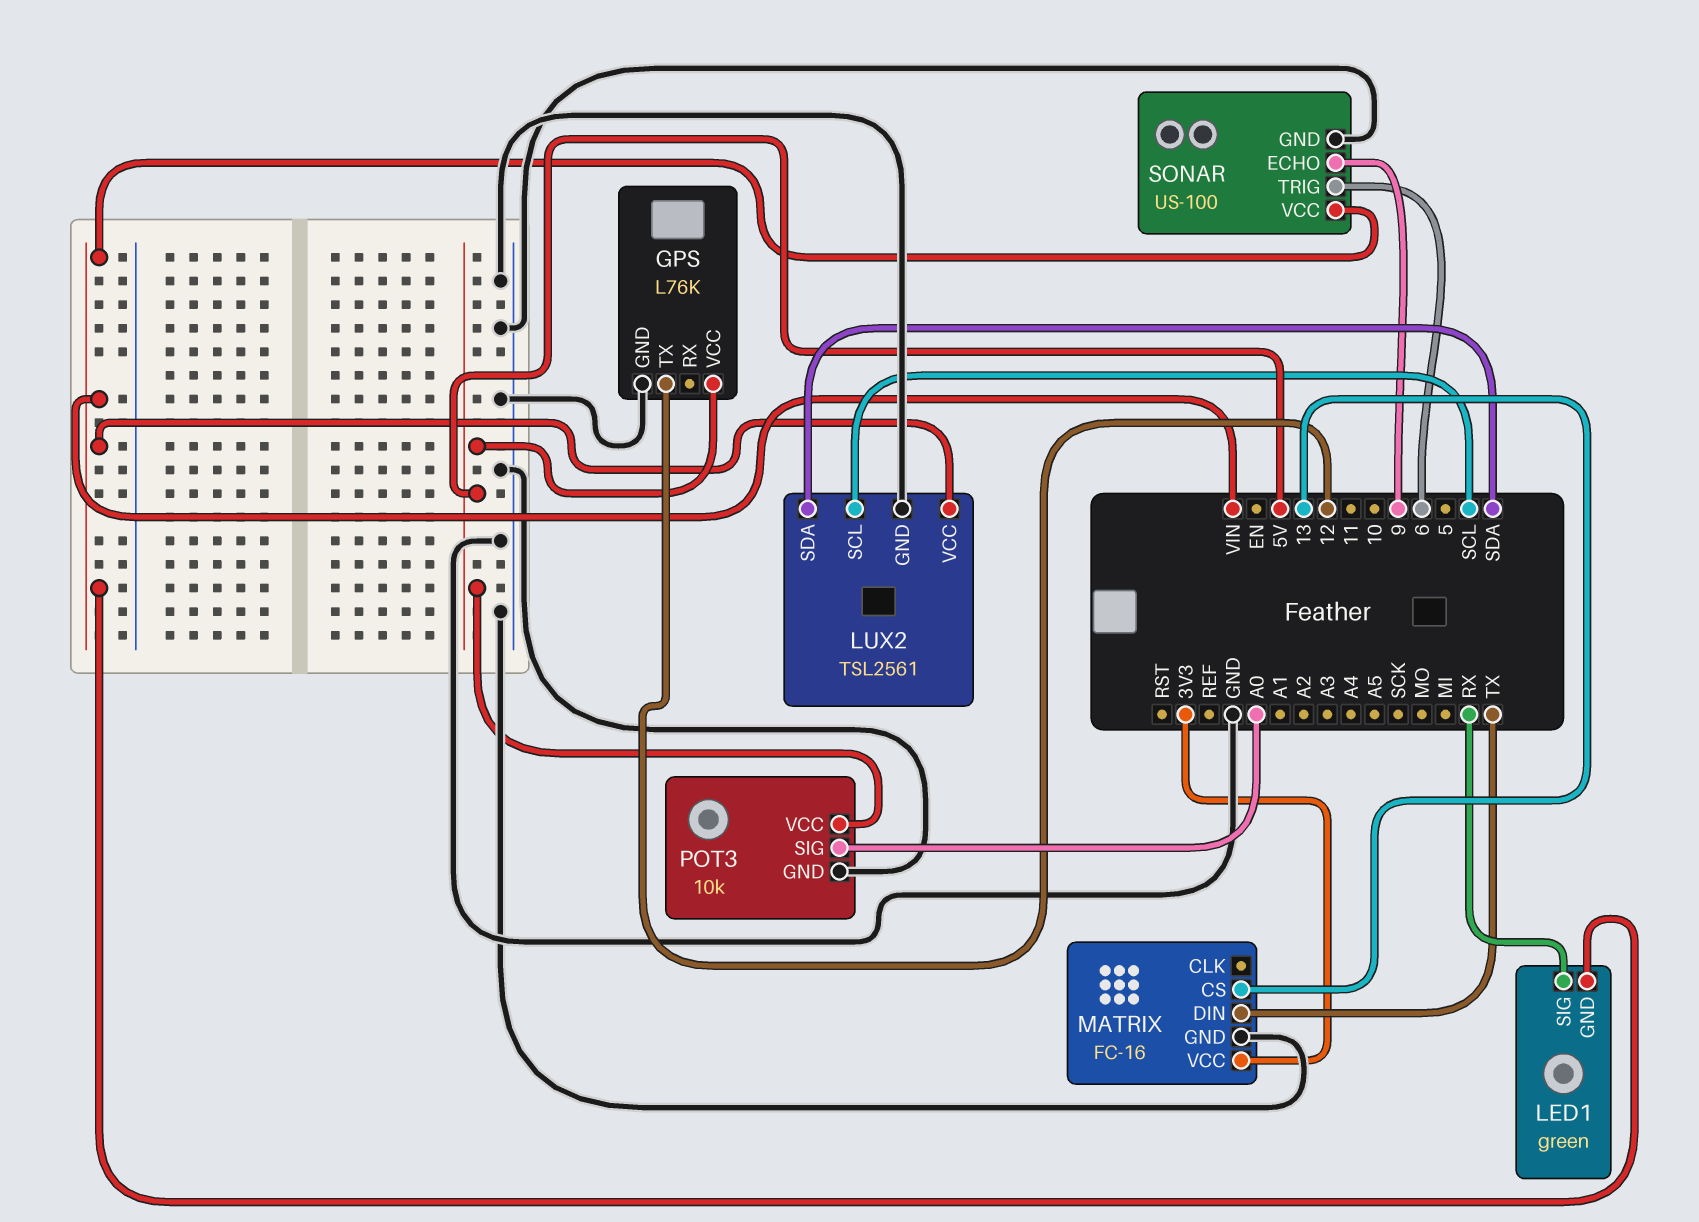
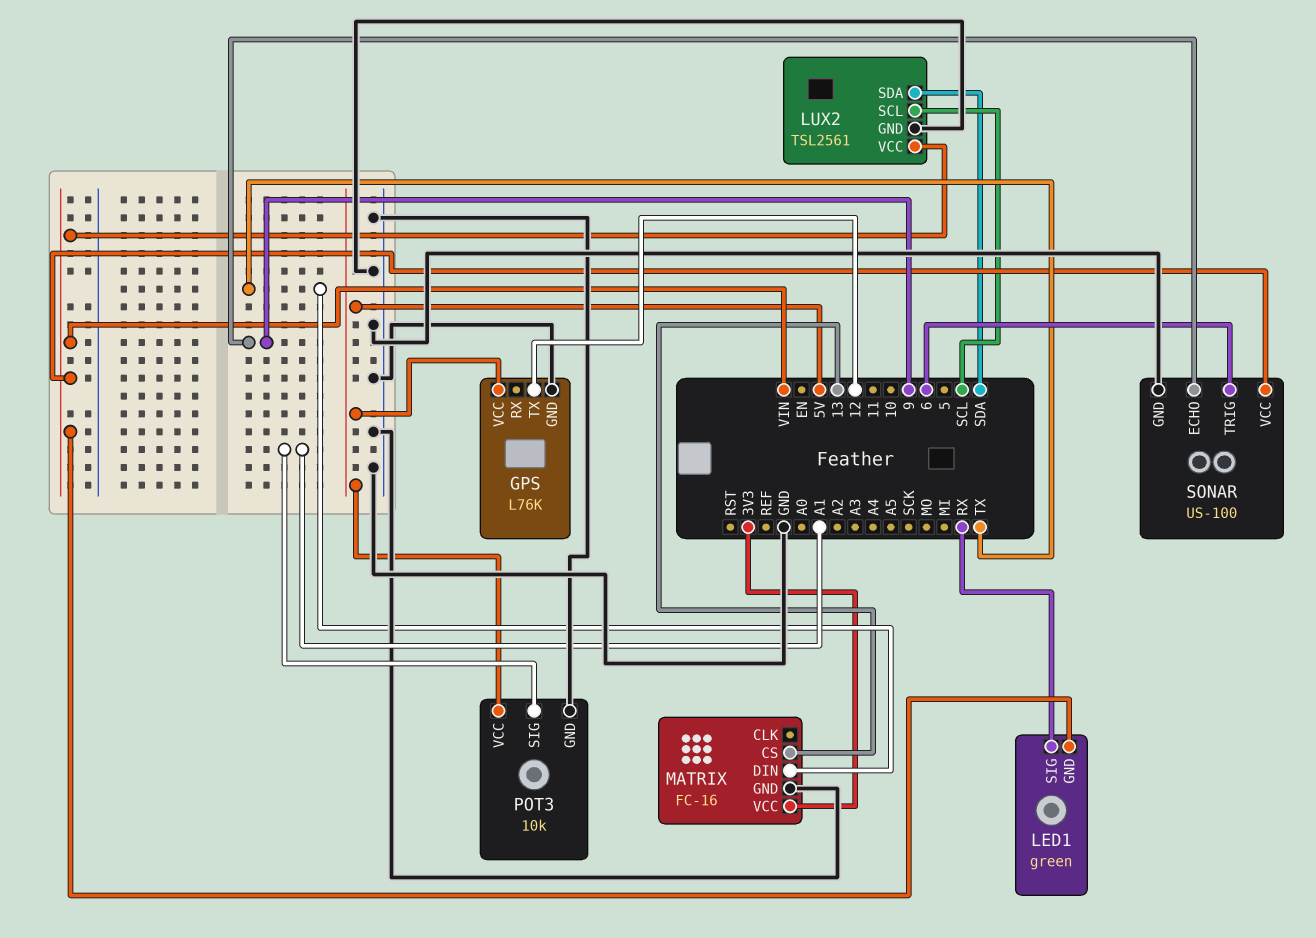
POT3 pin SIG: A0 -> A1

